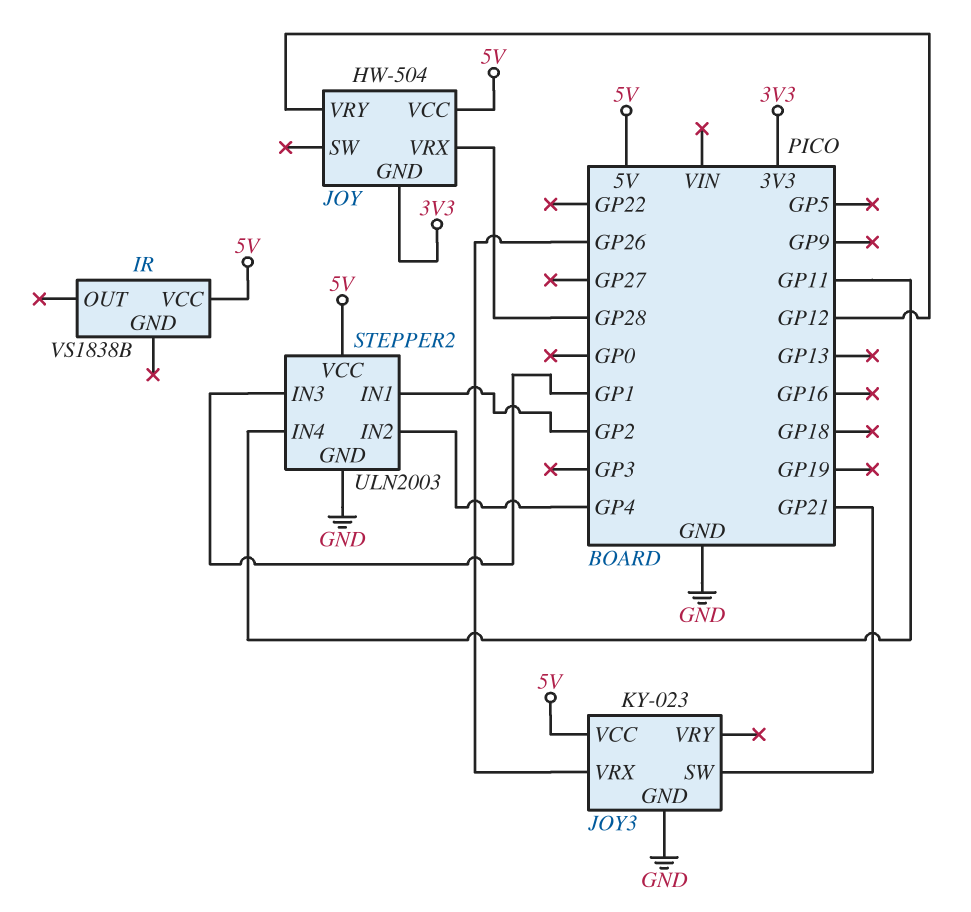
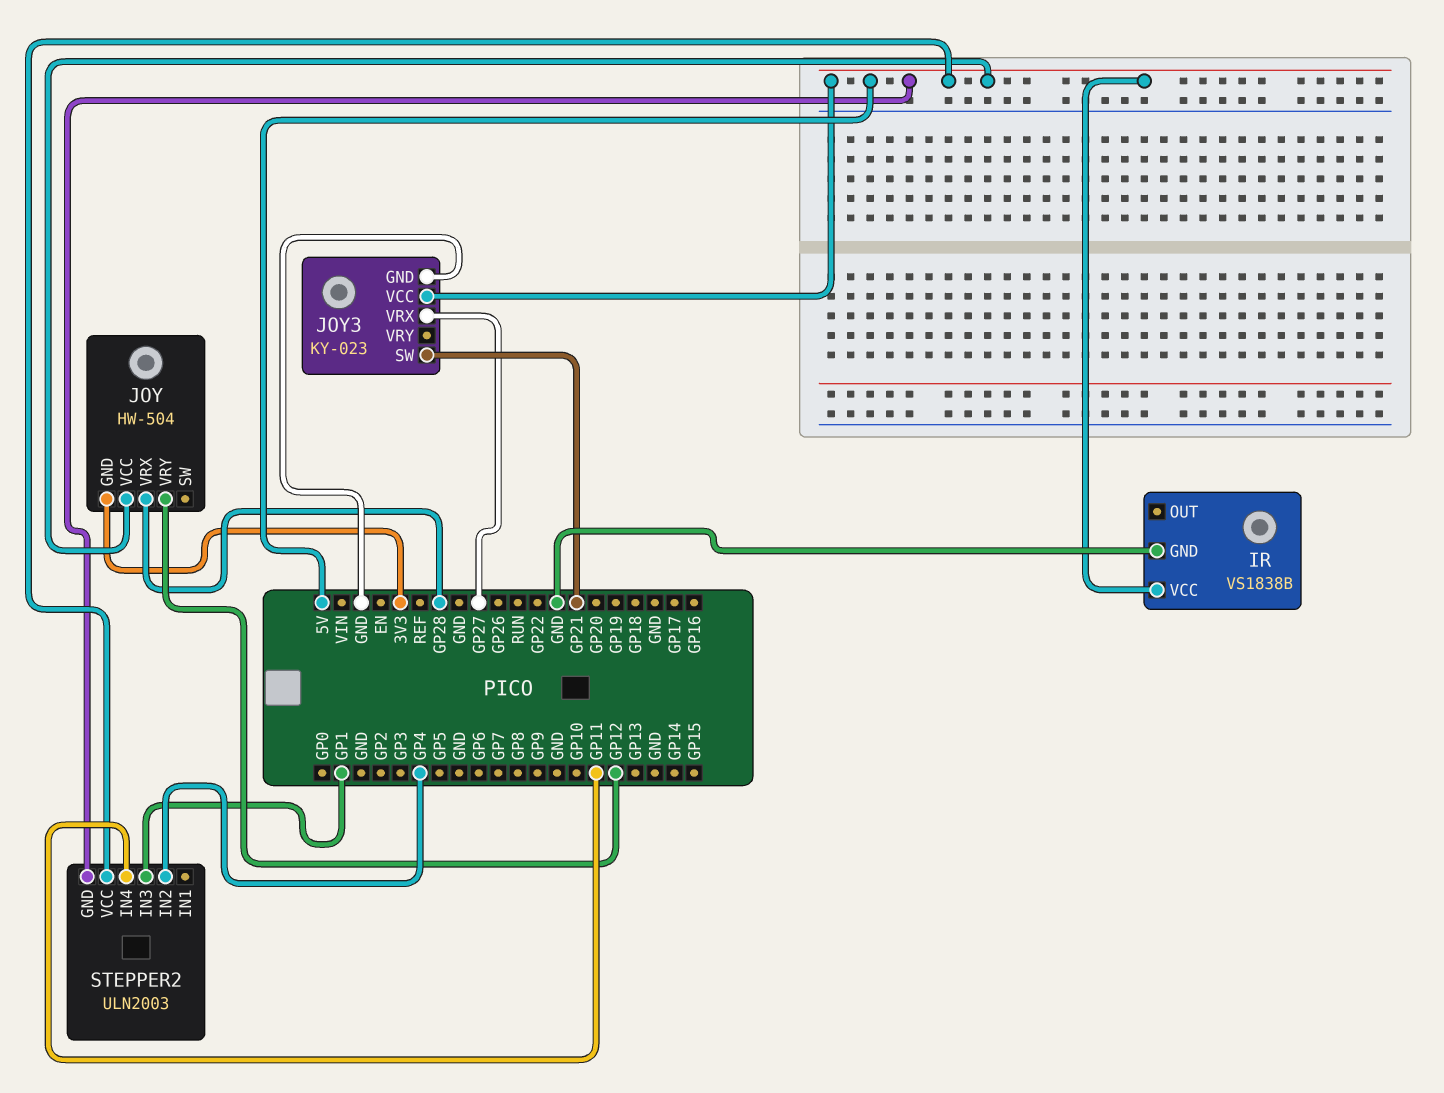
IR pin GND: none -> GND
JOY3 pin VRX: GP26 -> GP27
STEPPER2 pin GND: GND -> 5V
STEPPER2 pin IN1: GP2 -> none

